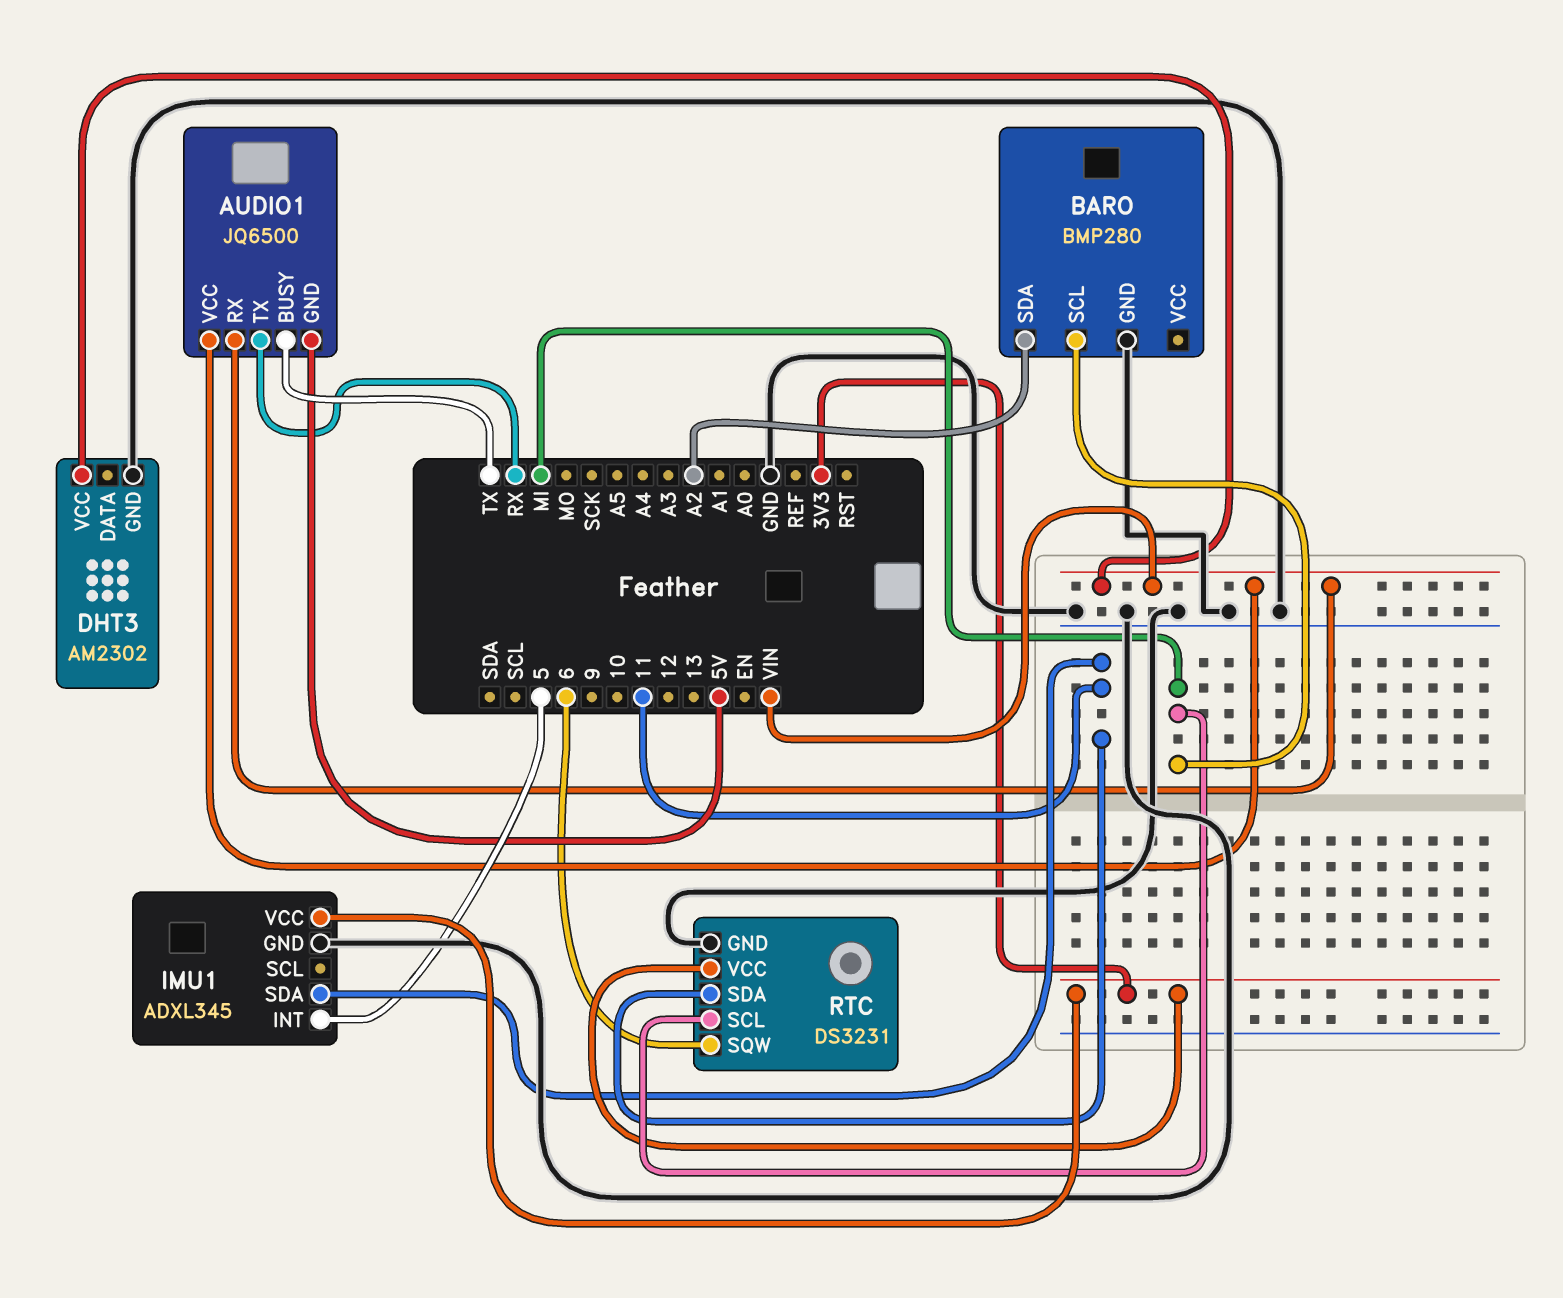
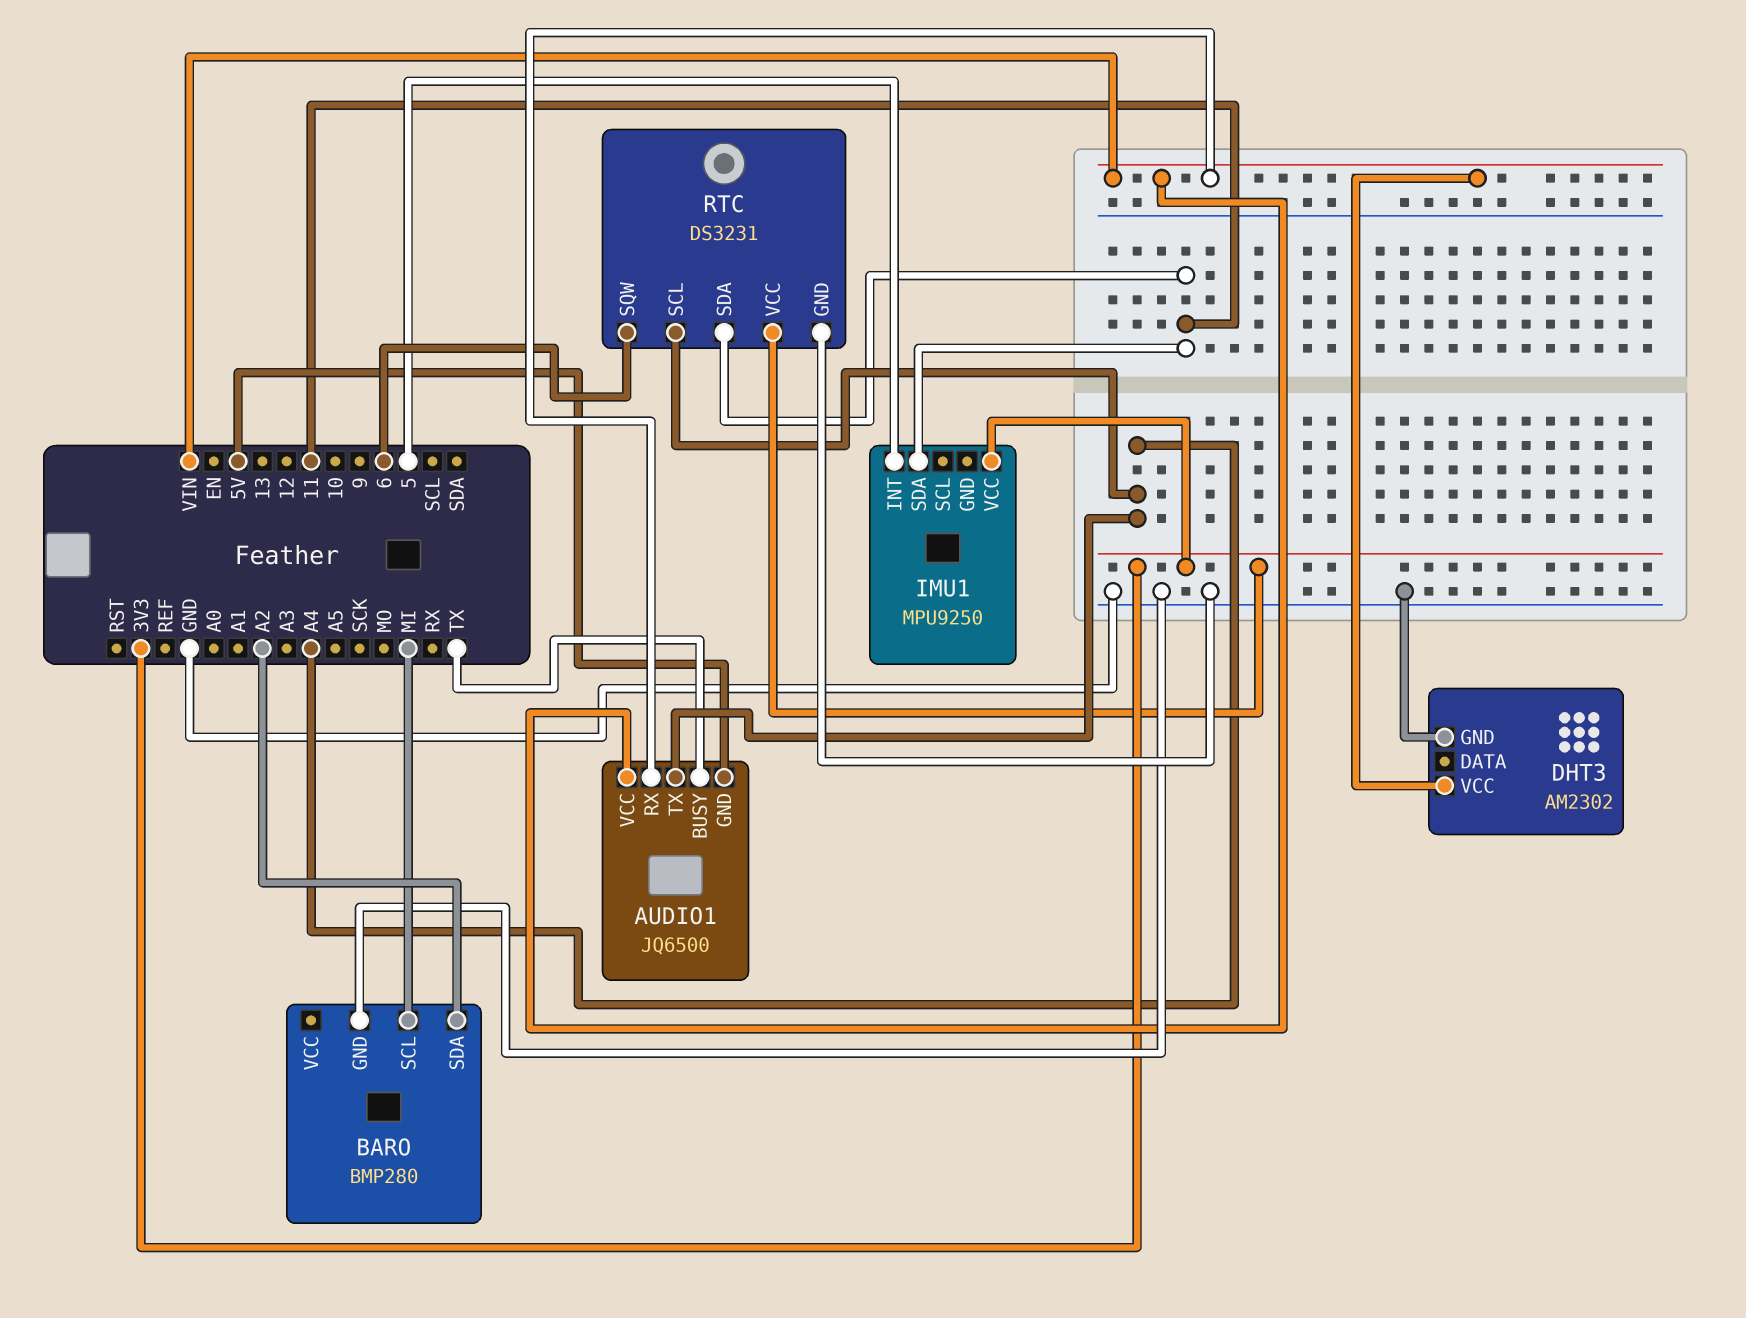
AUDIO1 pin TX: RX -> A4
IMU1: ADXL345 -> MPU9250
IMU1 pin GND: GND -> none
RTC pin SCL: MI -> A4

